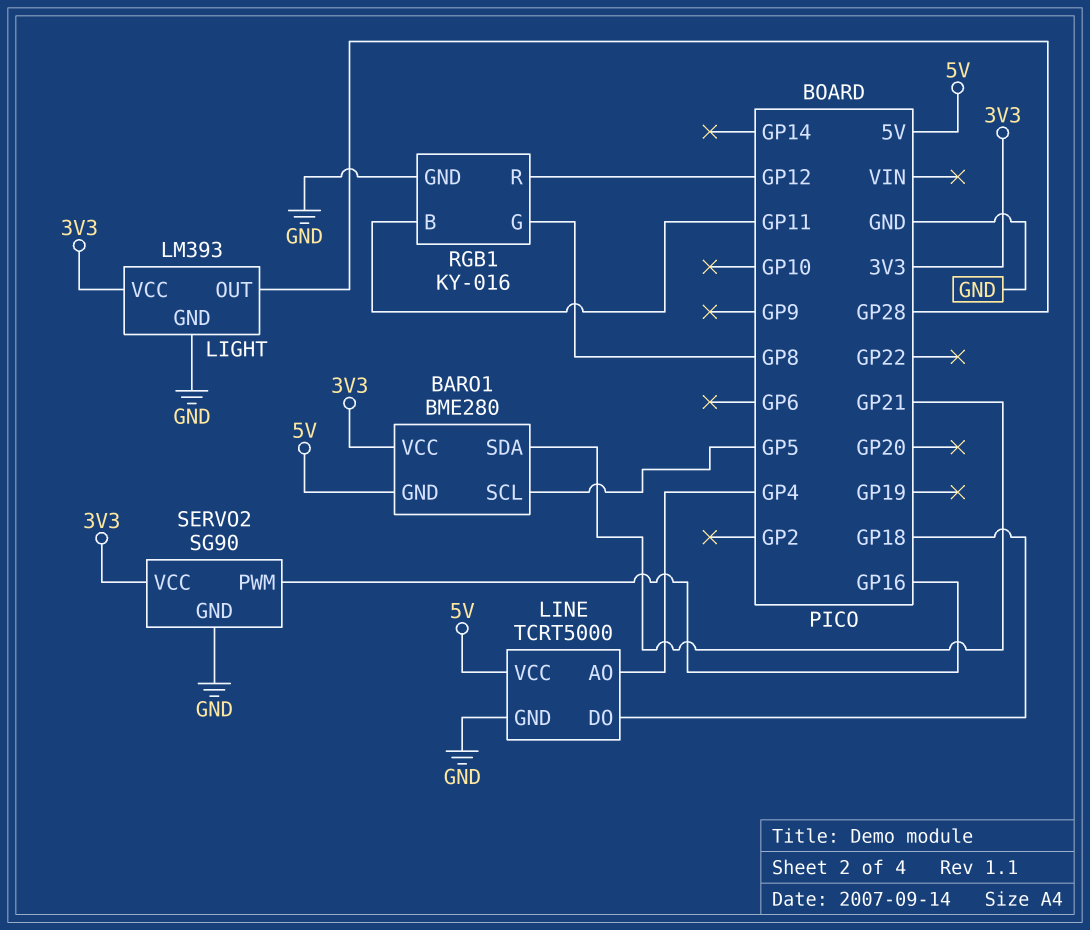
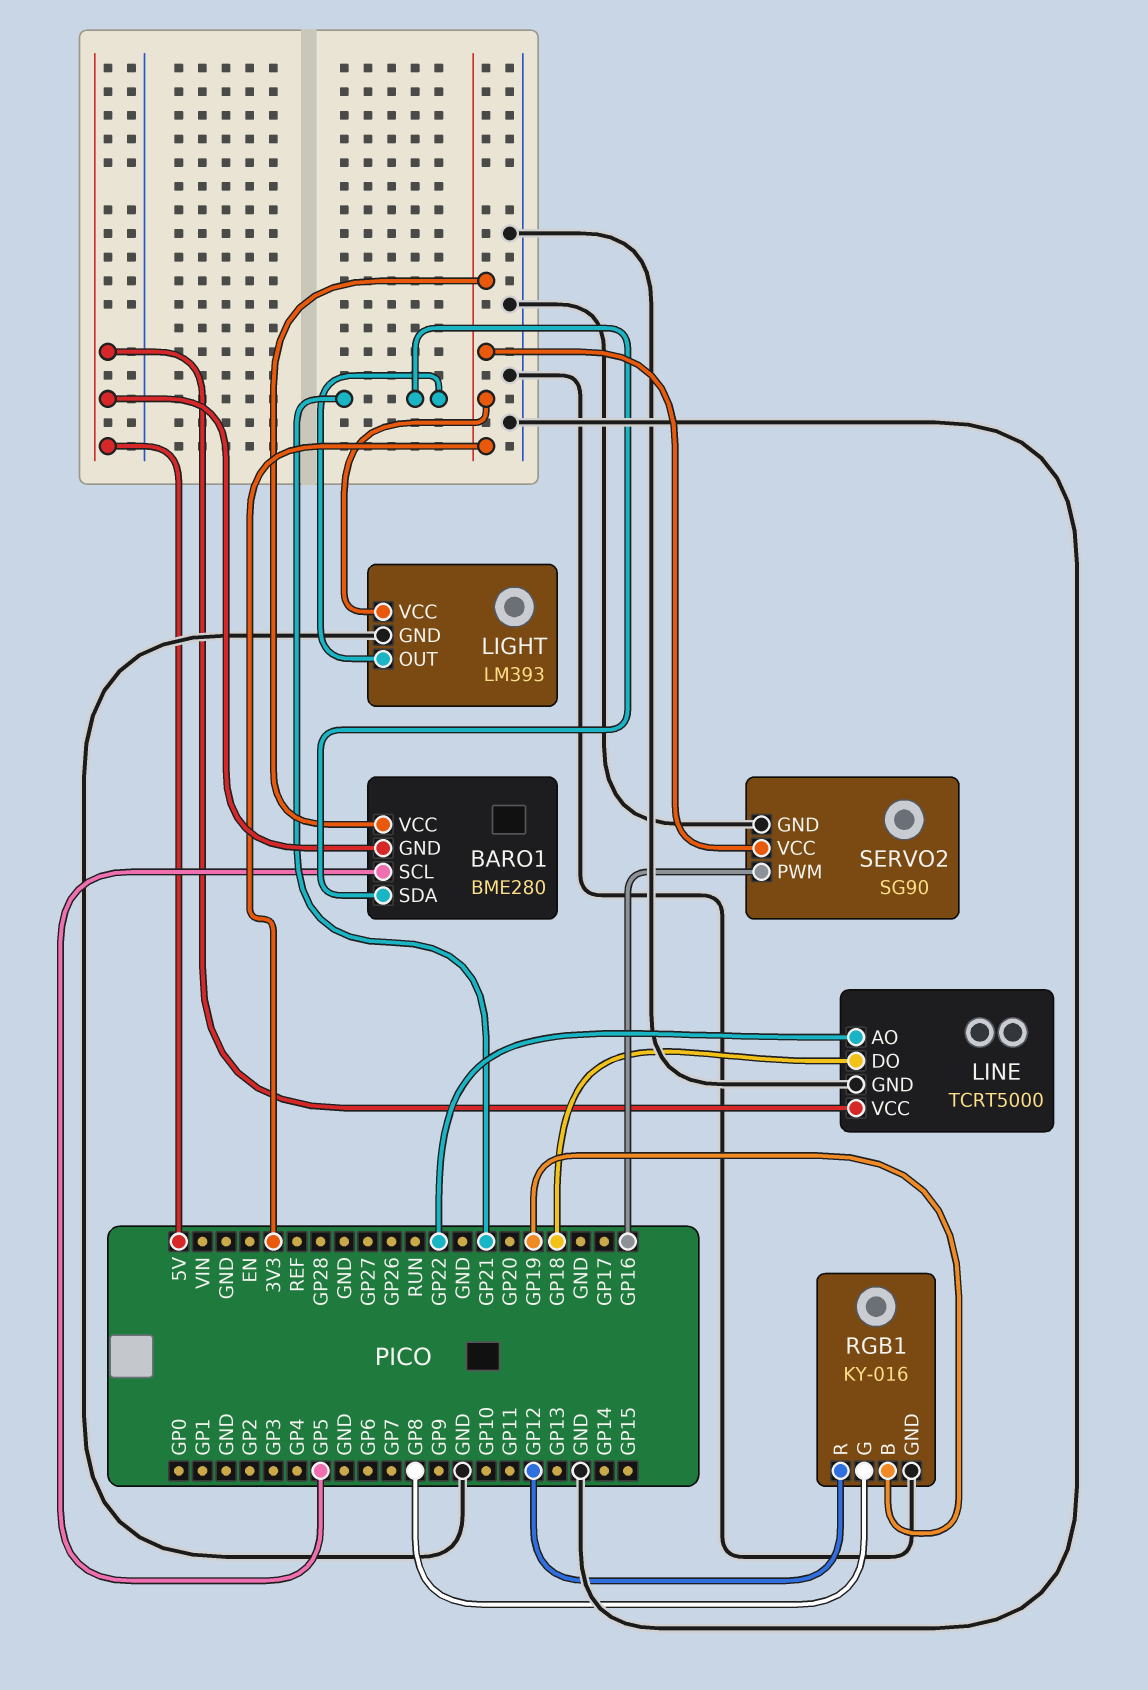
LIGHT pin OUT: GP28 -> GP21
LINE pin AO: GP4 -> GP22
RGB1 pin B: GP11 -> GP19

